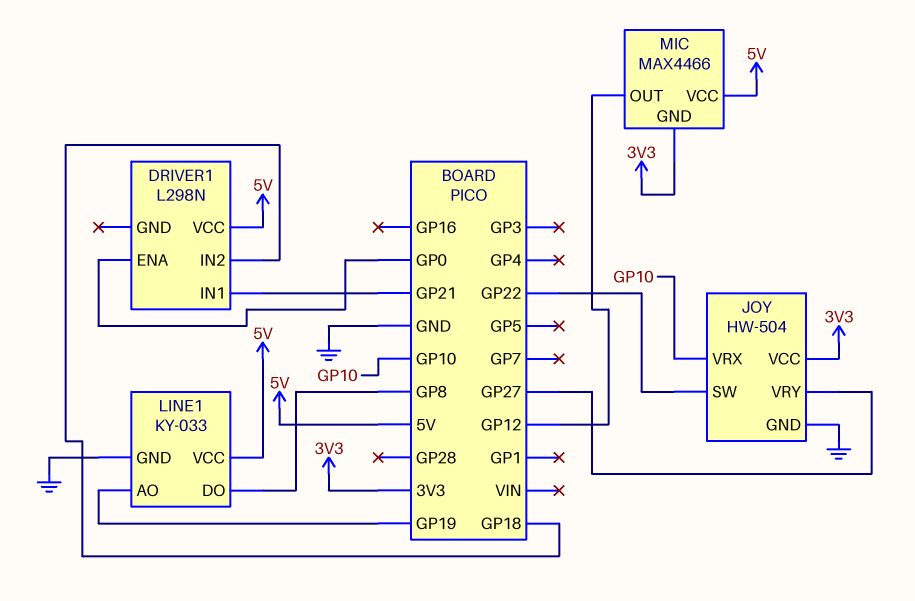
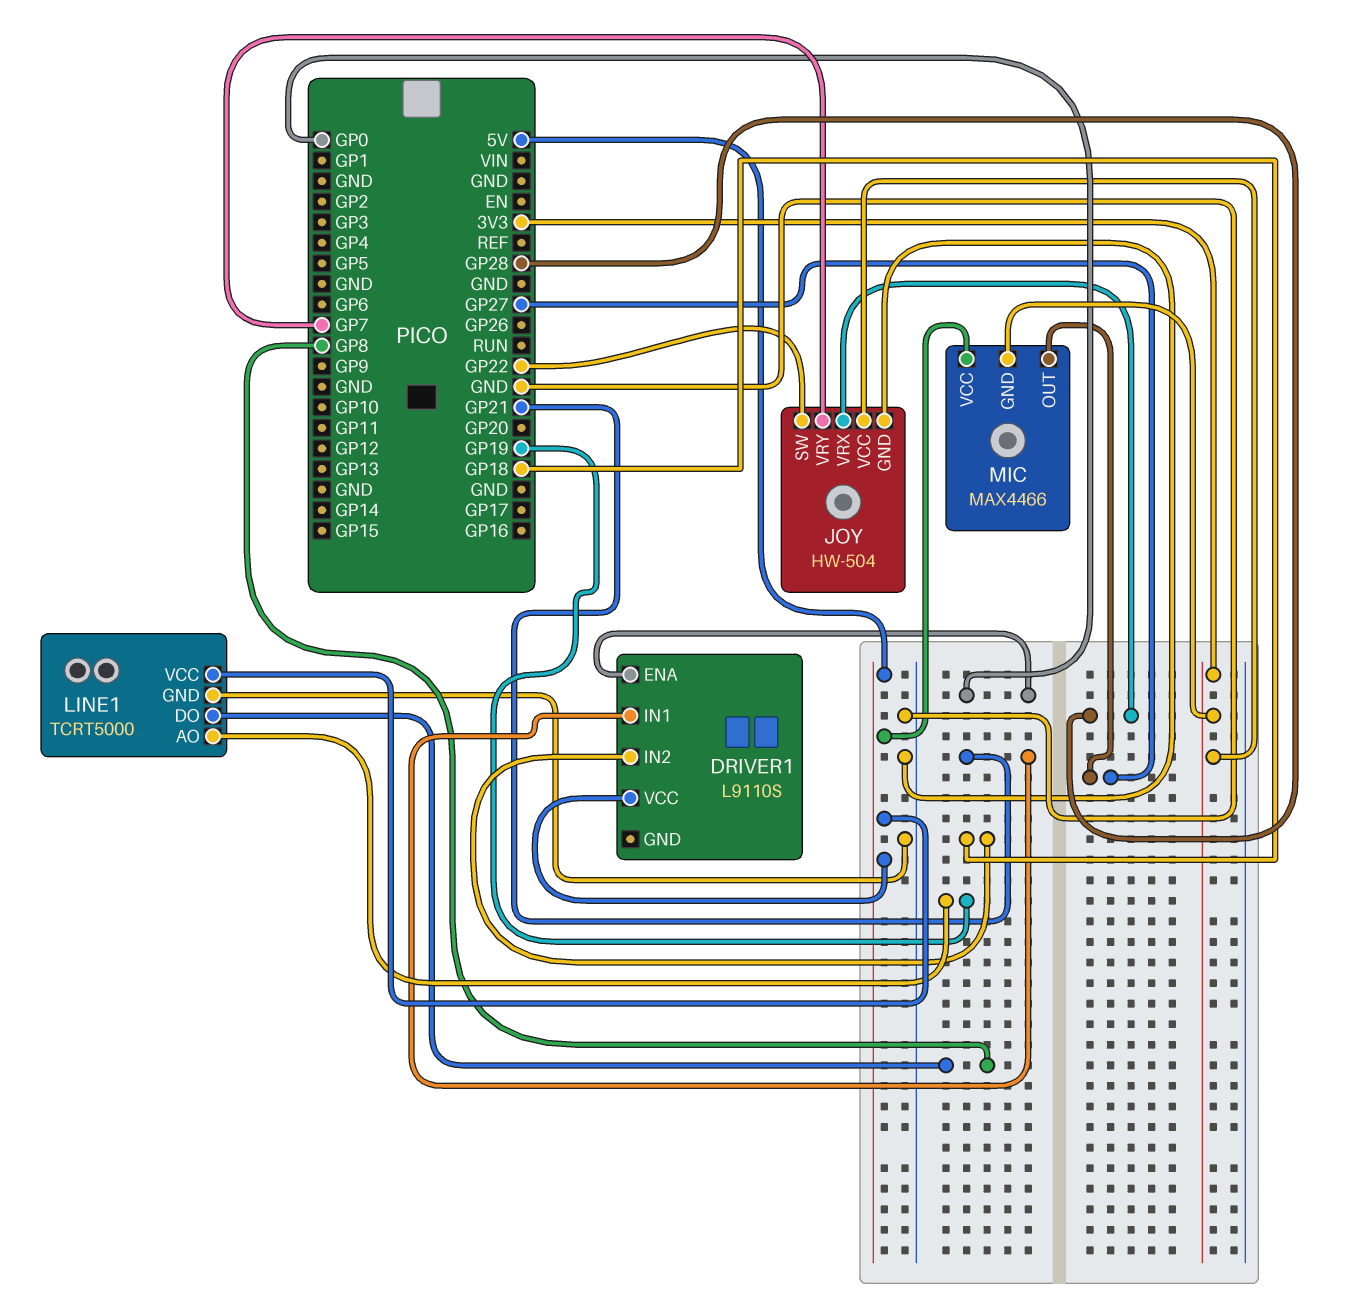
DRIVER1: L298N -> L9110S
JOY pin VRX: GP10 -> GP28
JOY pin VRY: GP27 -> GP7
LINE1: KY-033 -> TCRT5000
MIC pin OUT: GP12 -> GP27

